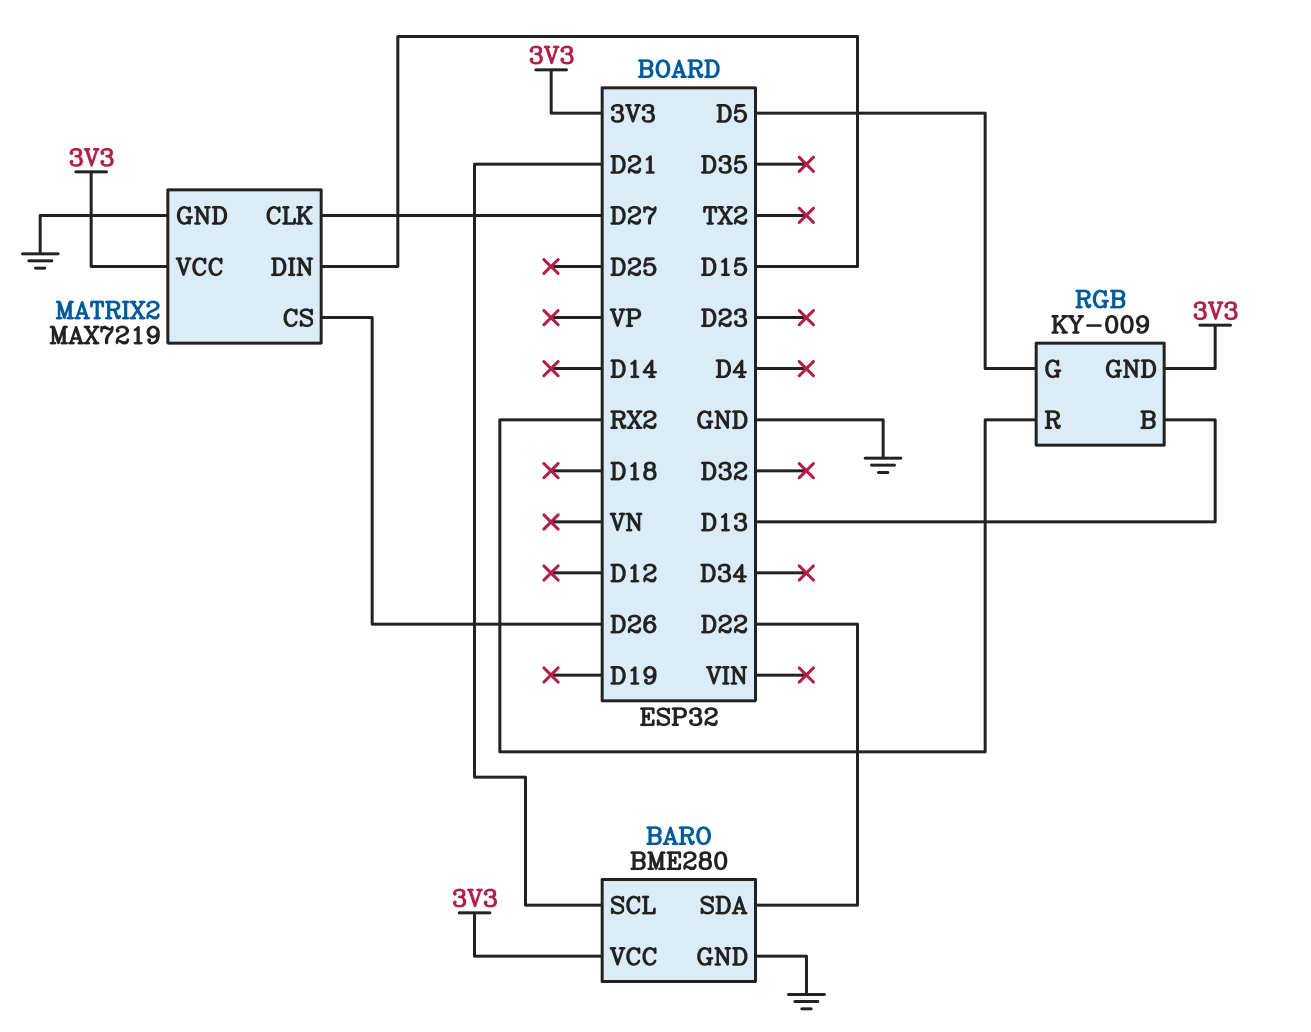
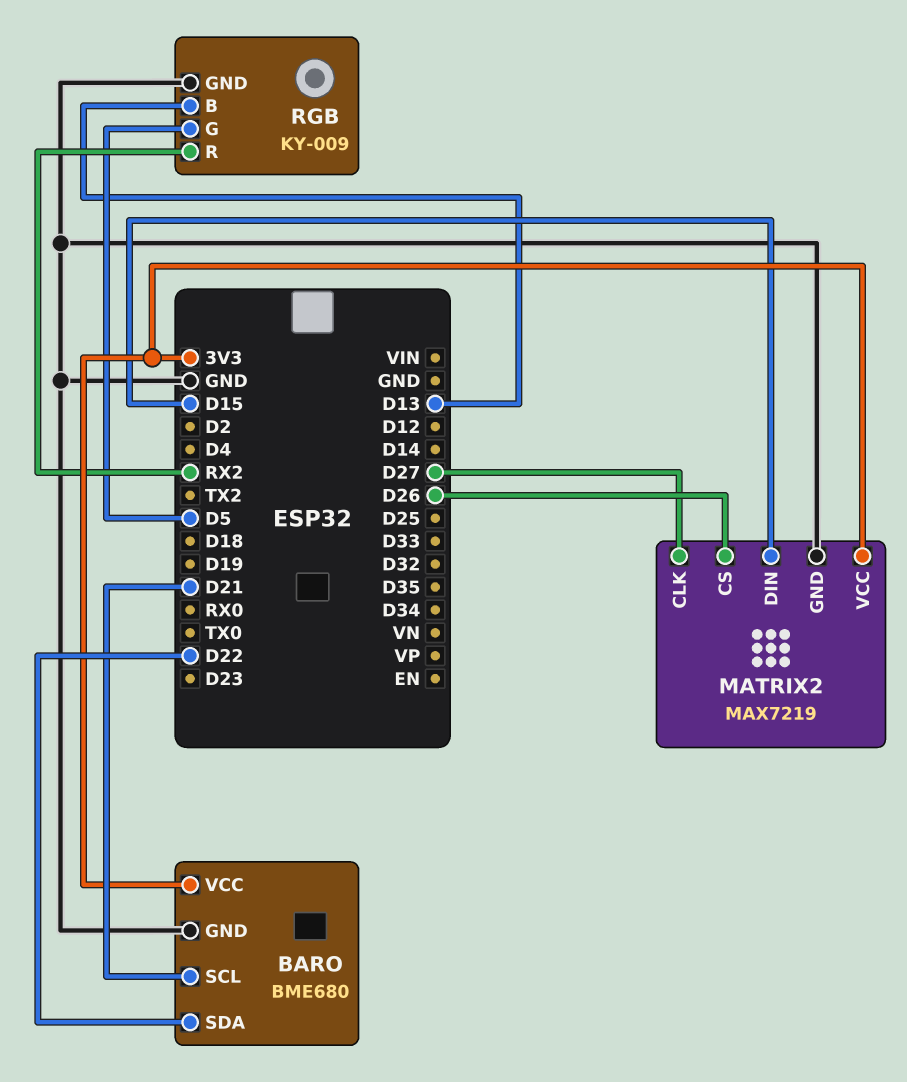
BARO: BME280 -> BME680
RGB pin GND: 3V3 -> GND

